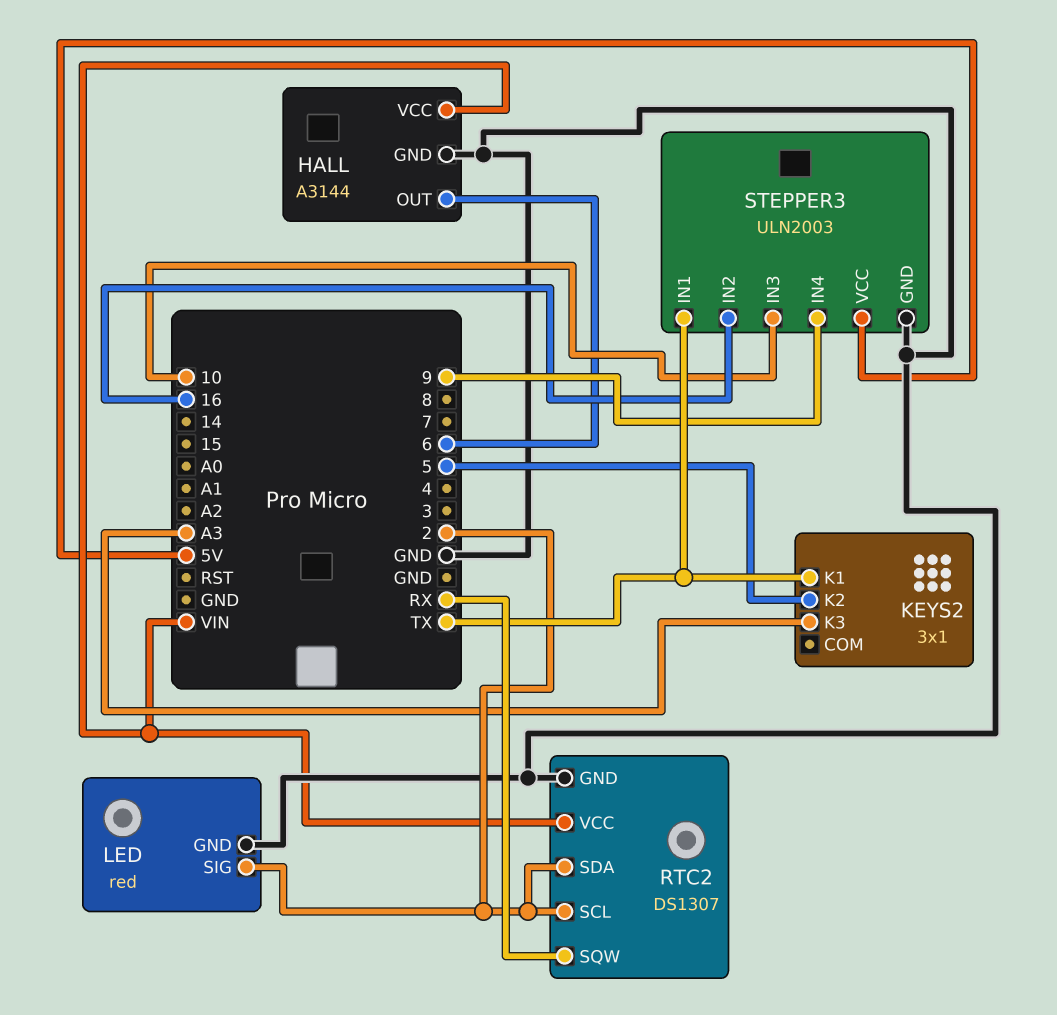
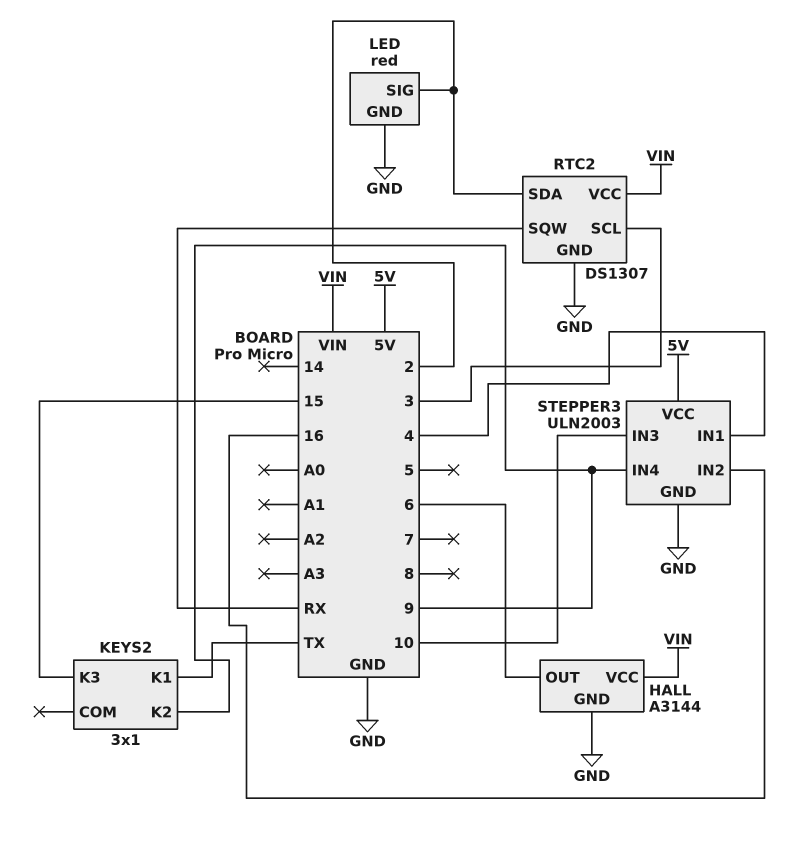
KEYS2 pin K2: 5 -> 9
KEYS2 pin K3: A3 -> 15
RTC2 pin SCL: 2 -> 3
STEPPER3 pin IN1: TX -> 4

